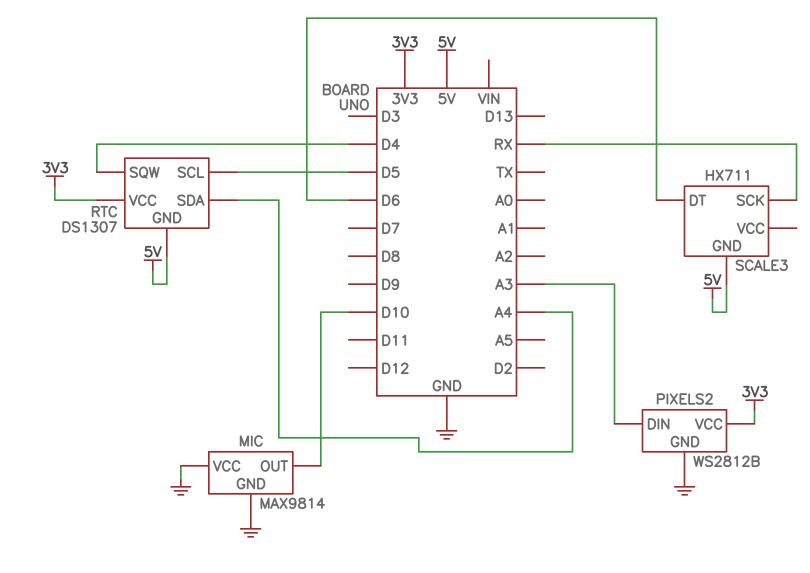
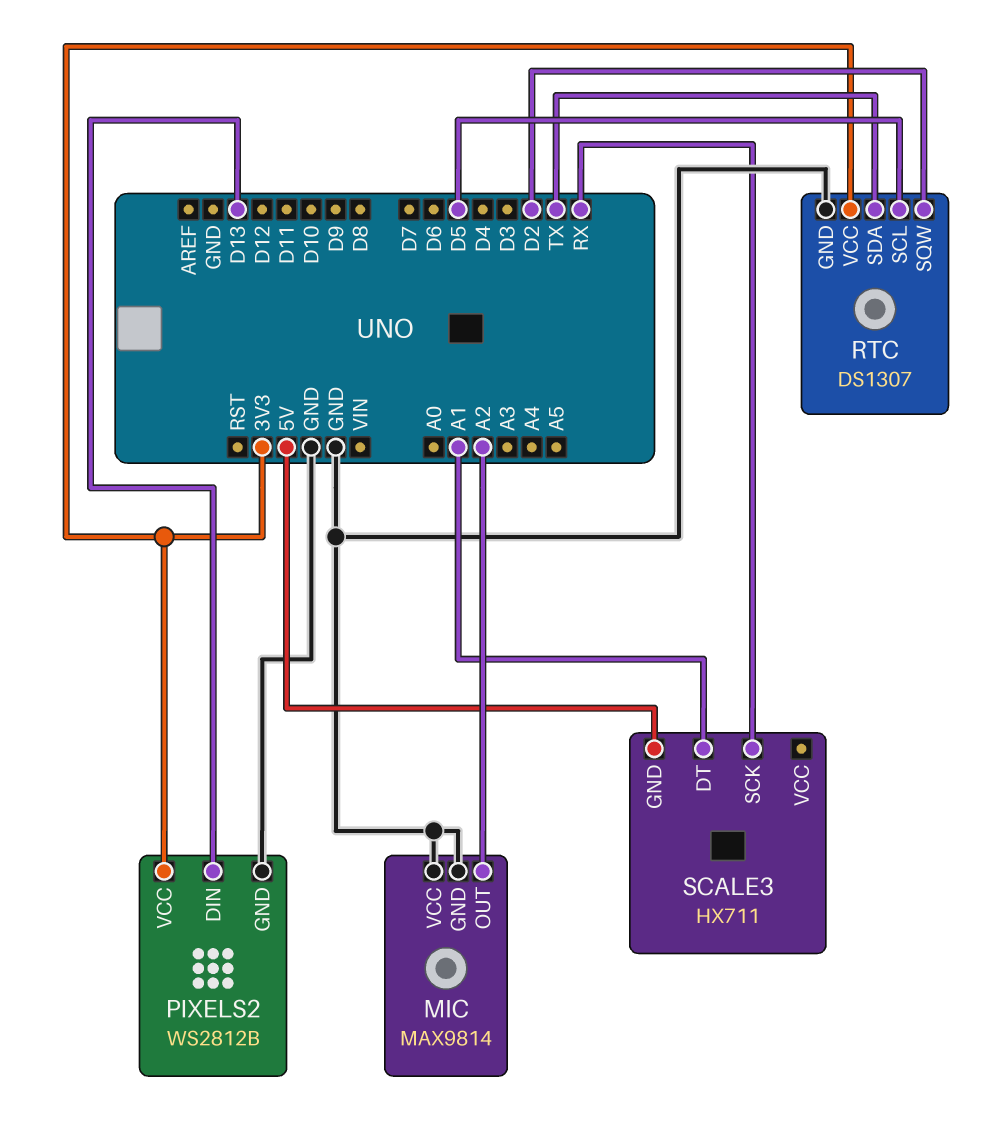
MIC pin OUT: D10 -> A2
PIXELS2 pin DIN: A3 -> D13
RTC pin GND: 5V -> GND
RTC pin SDA: A4 -> TX
RTC pin SQW: D4 -> D2
SCALE3 pin DT: D6 -> A1

